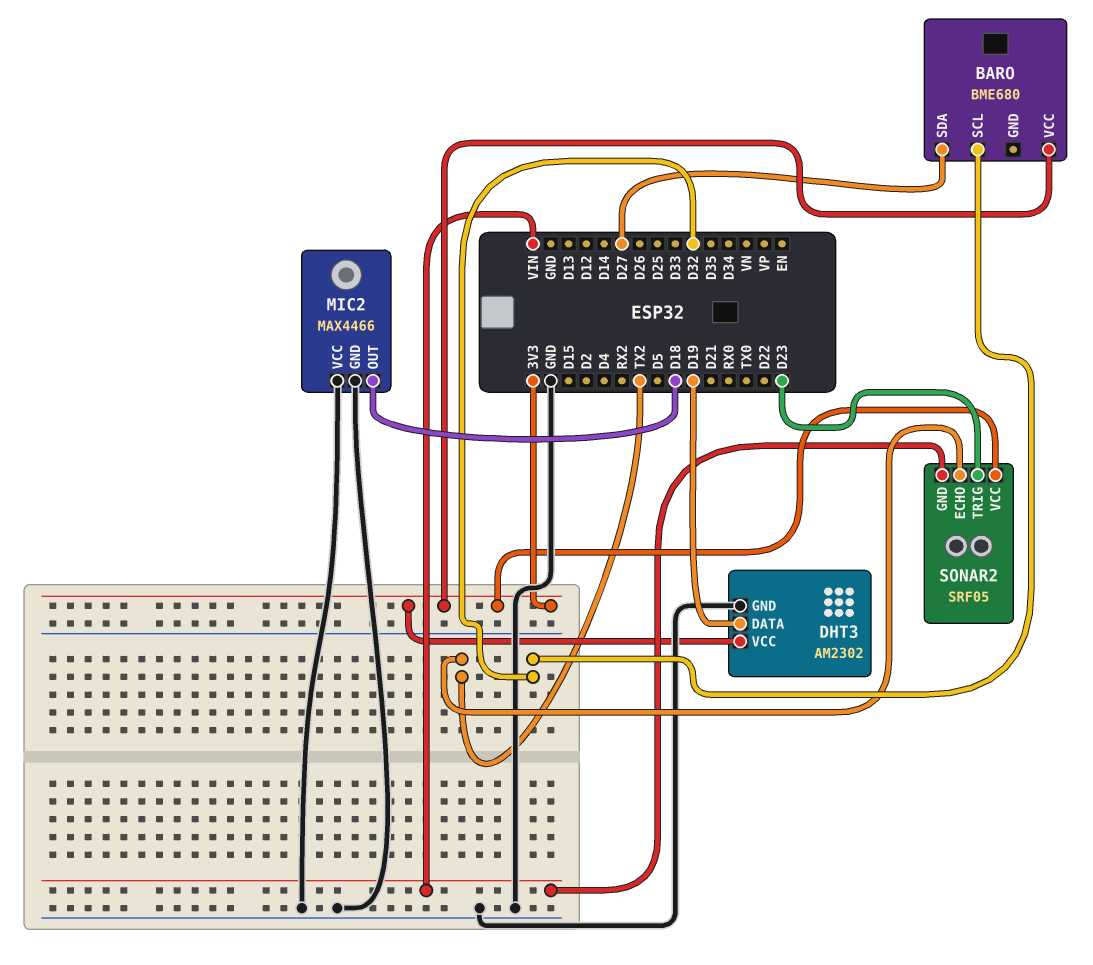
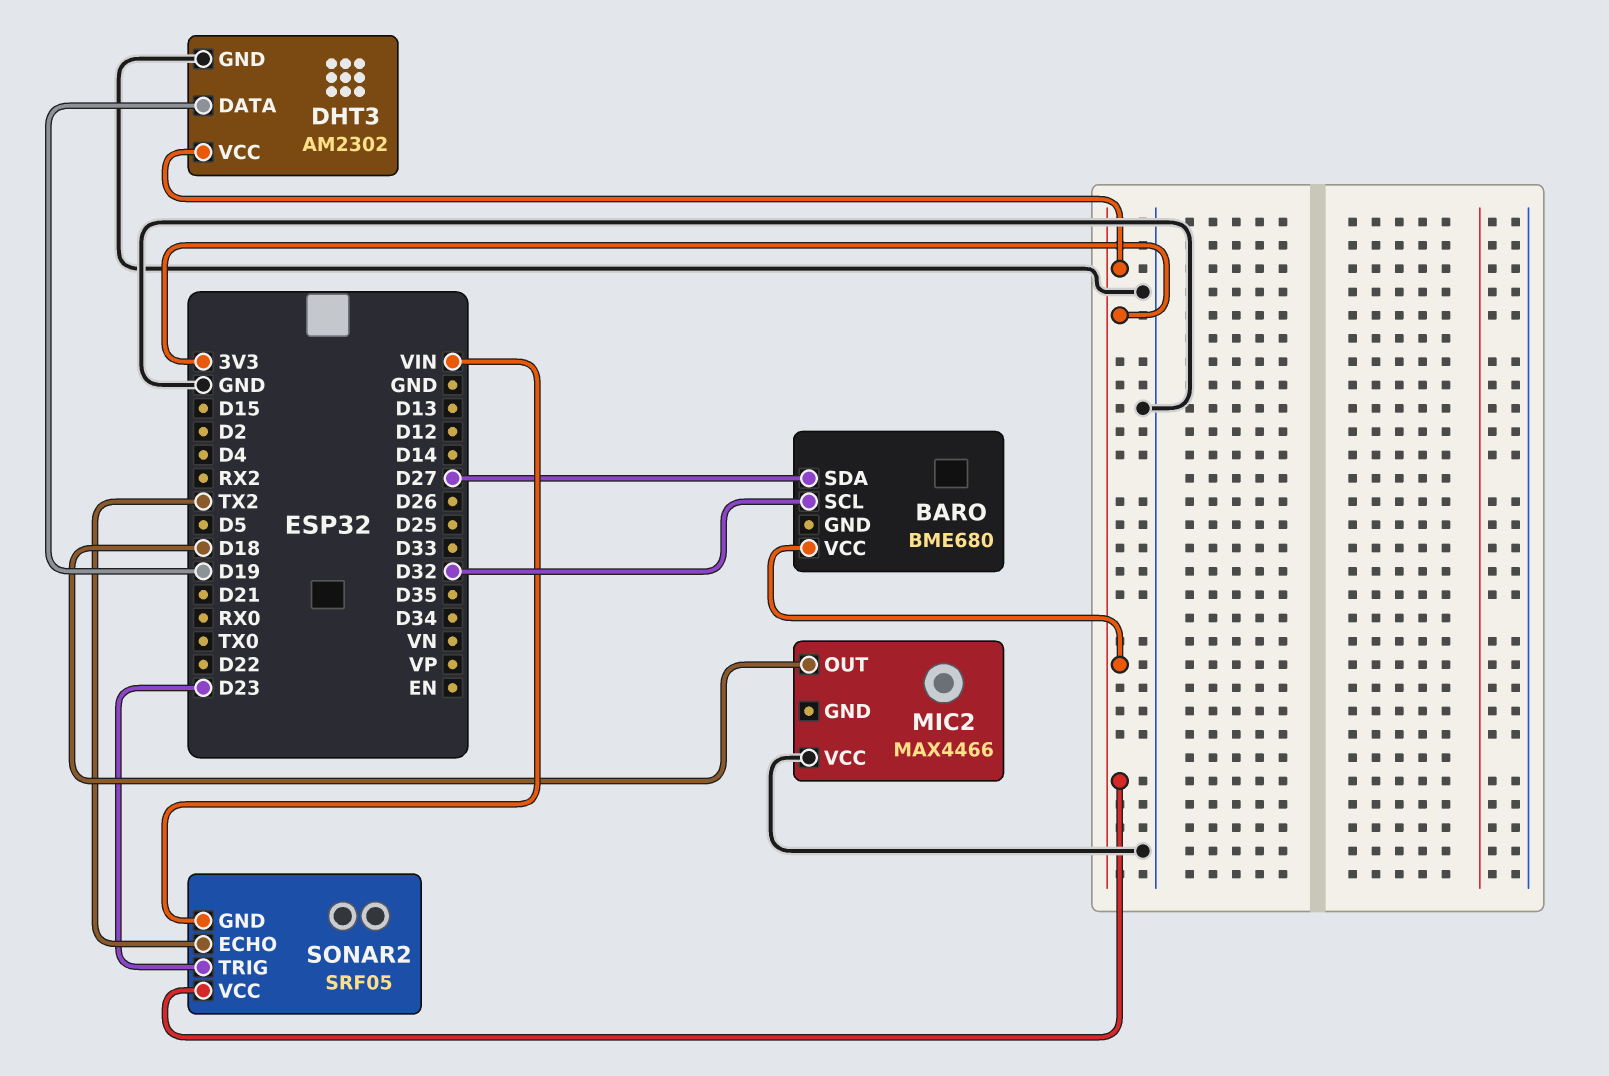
MIC2 pin GND: GND -> none

